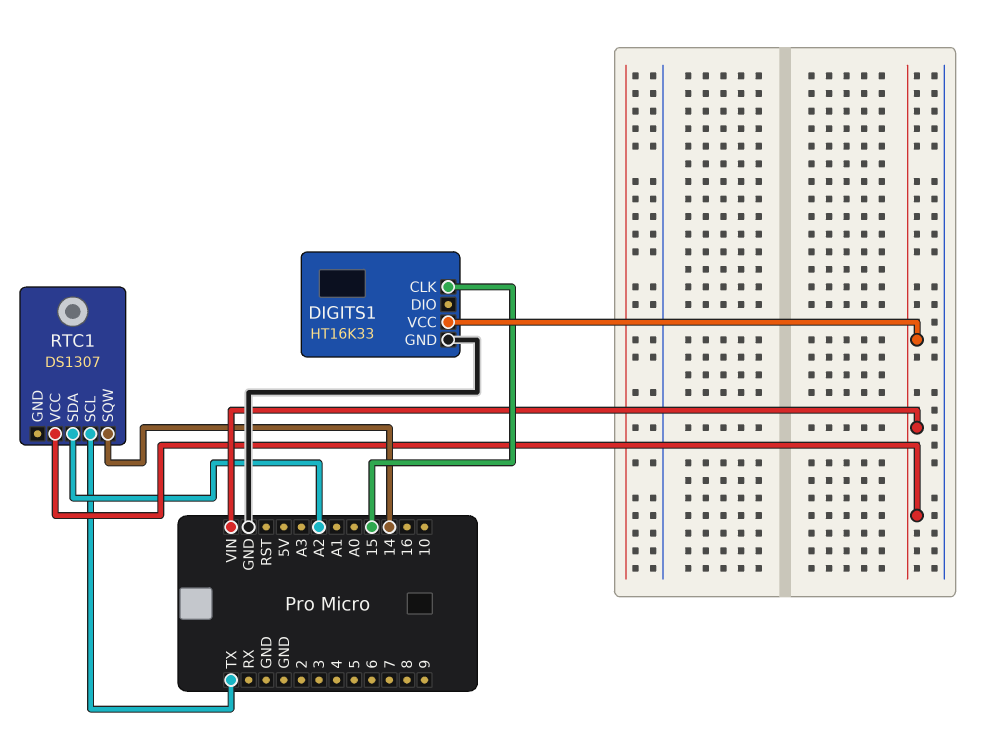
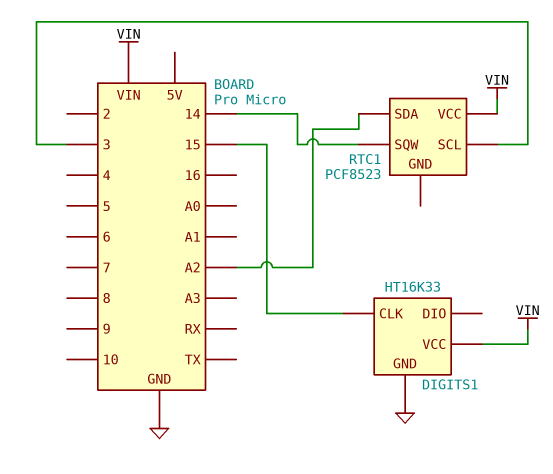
RTC1: DS1307 -> PCF8523
RTC1 pin SCL: TX -> 3

